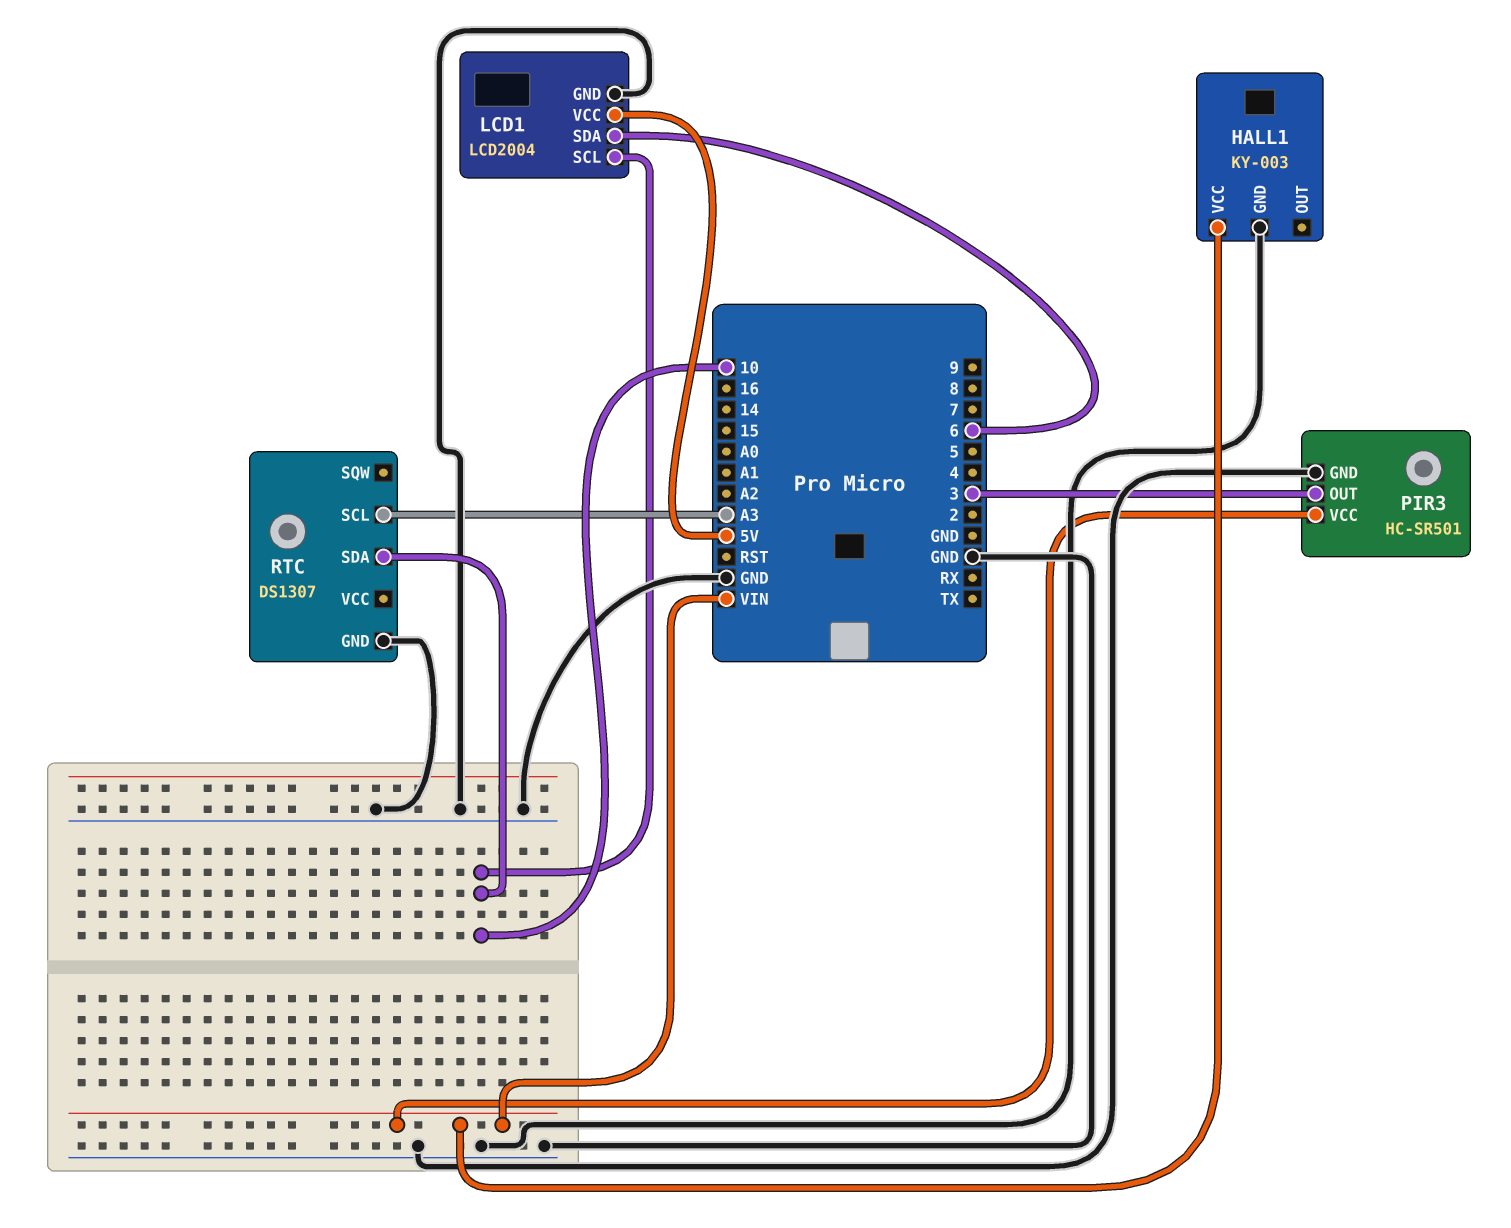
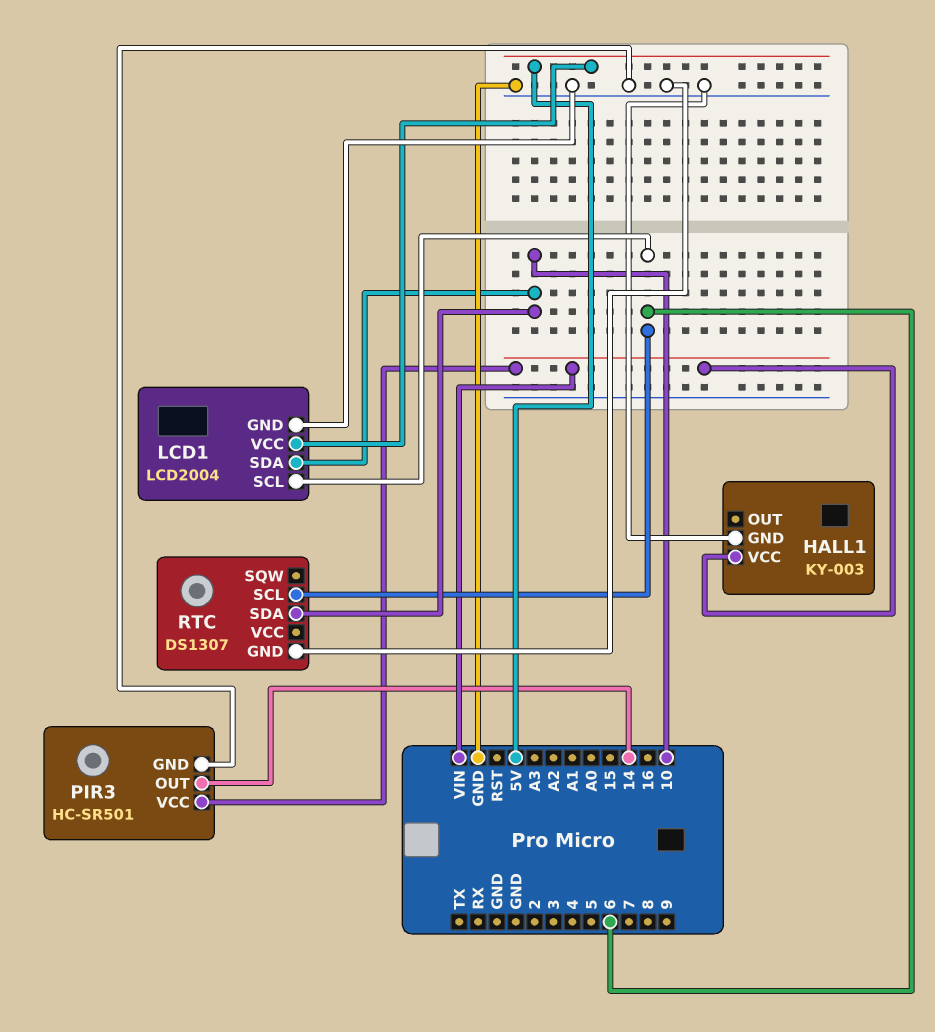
LCD1 pin SCL: 10 -> 6
LCD1 pin SDA: 6 -> 10
PIR3 pin OUT: 3 -> 14
RTC pin SCL: A3 -> 6

